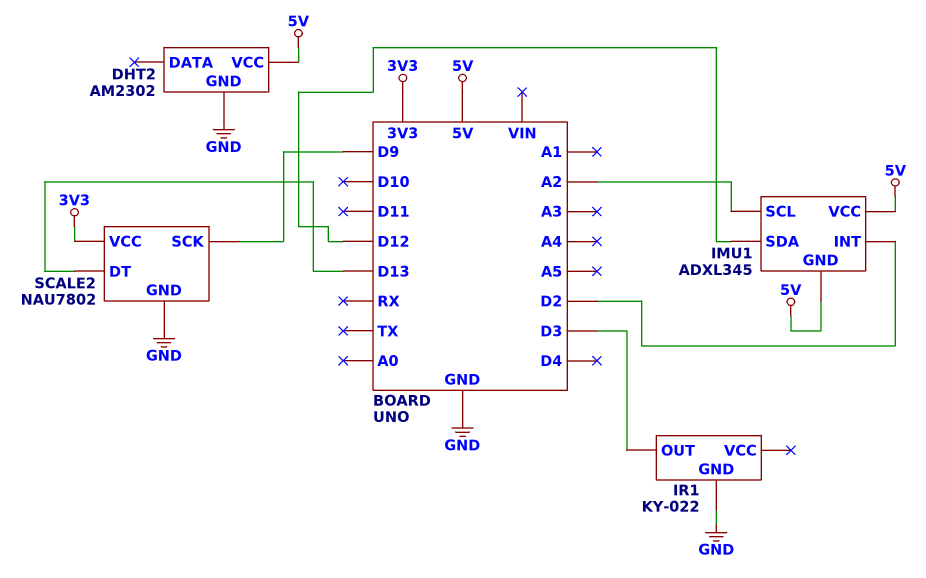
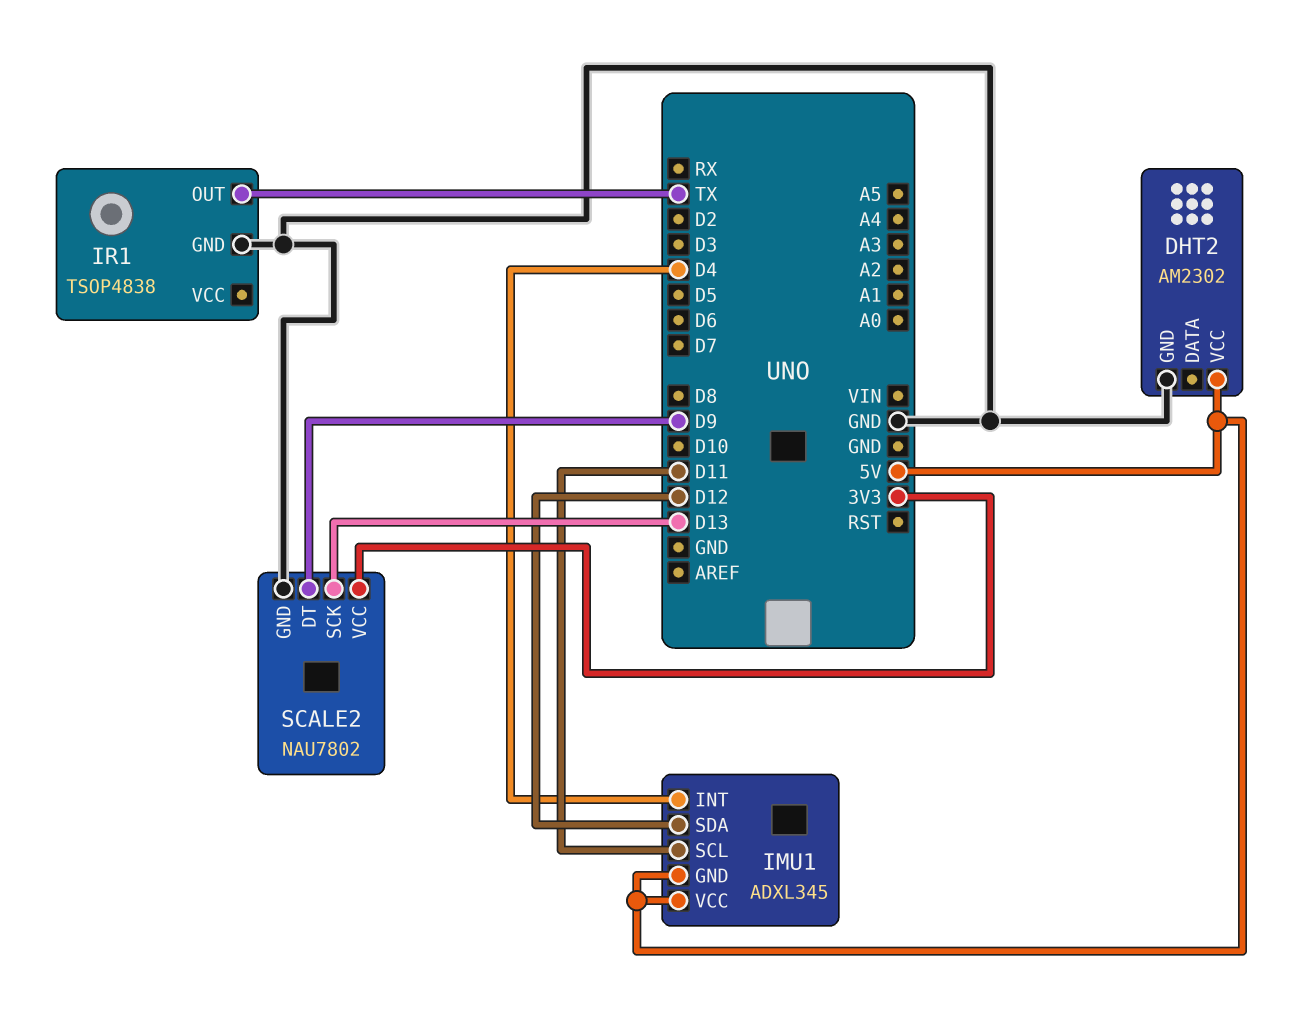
IMU1 pin INT: D2 -> D4
IMU1 pin SCL: A2 -> D11
IR1: KY-022 -> TSOP4838
IR1 pin OUT: D3 -> TX
SCALE2 pin DT: D13 -> D9
SCALE2 pin SCK: D9 -> D13

